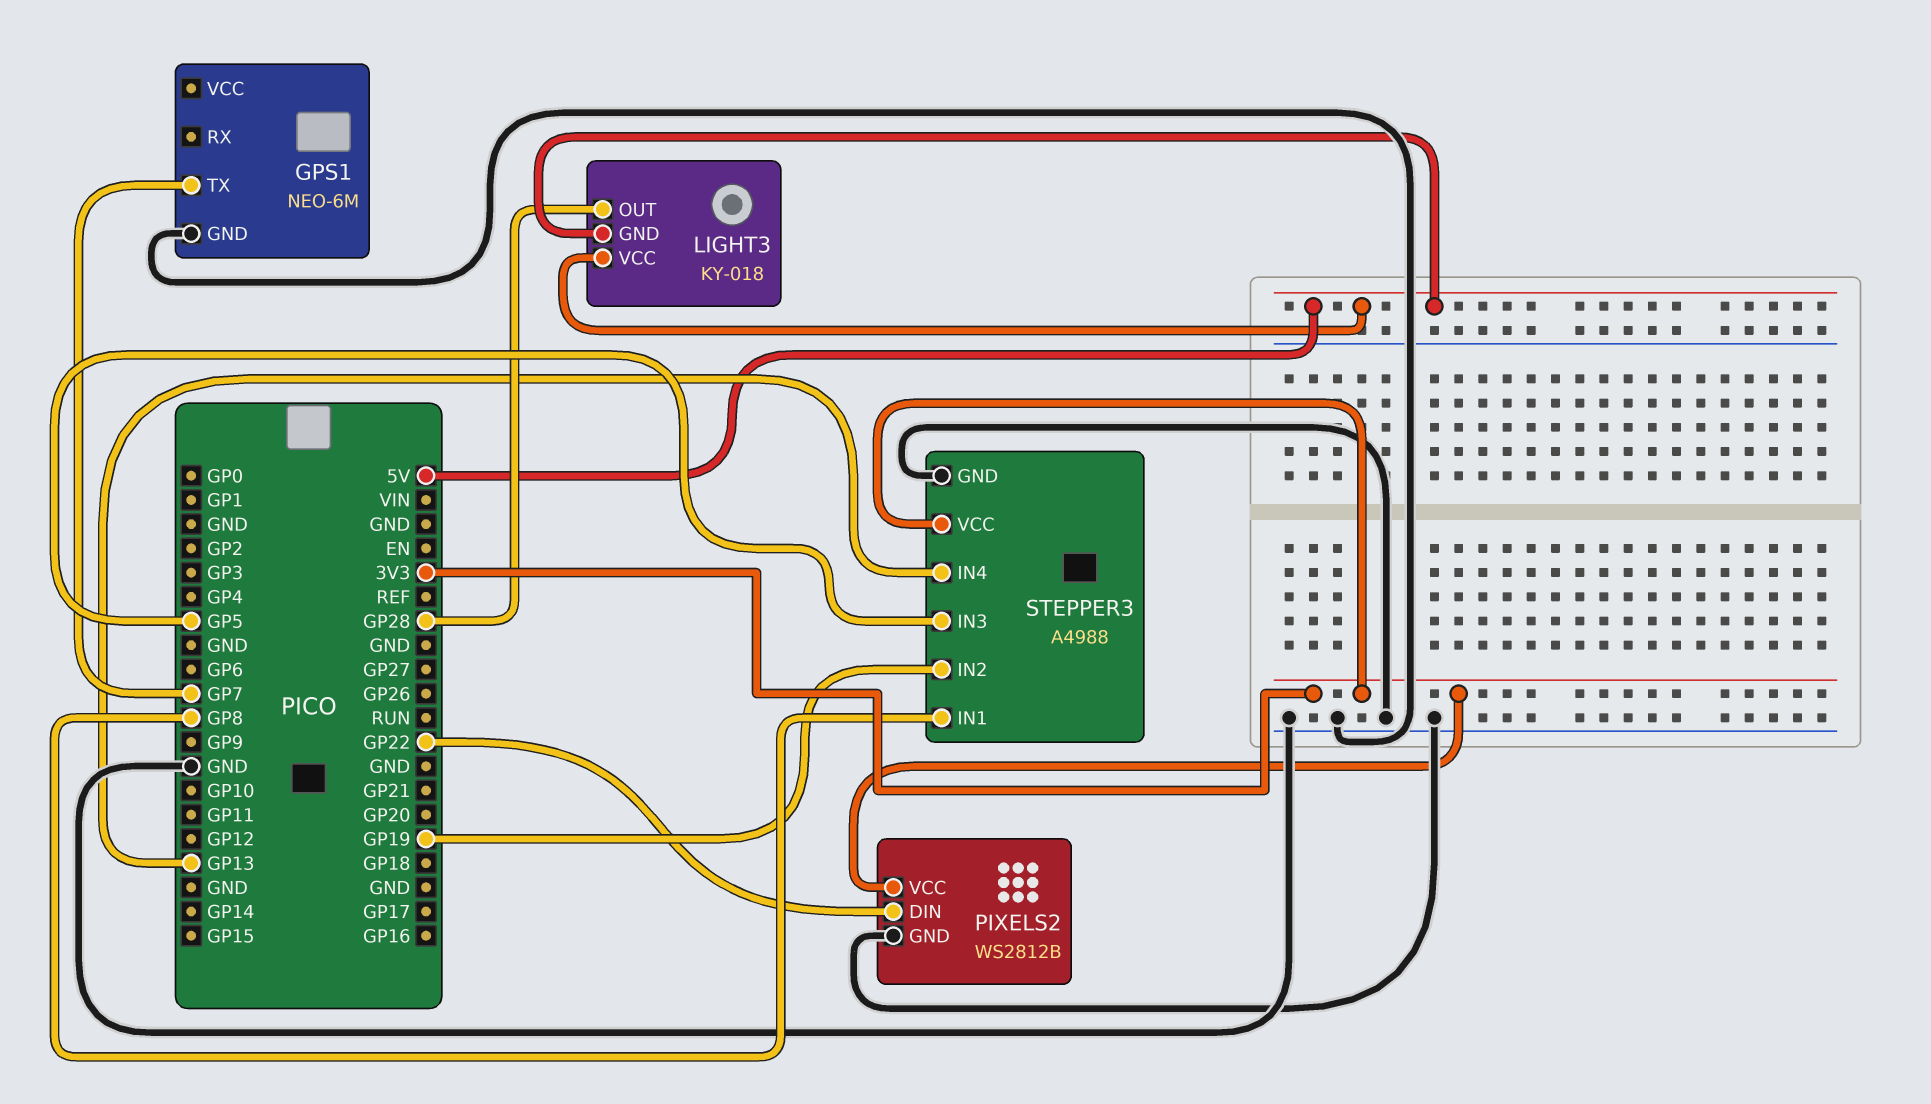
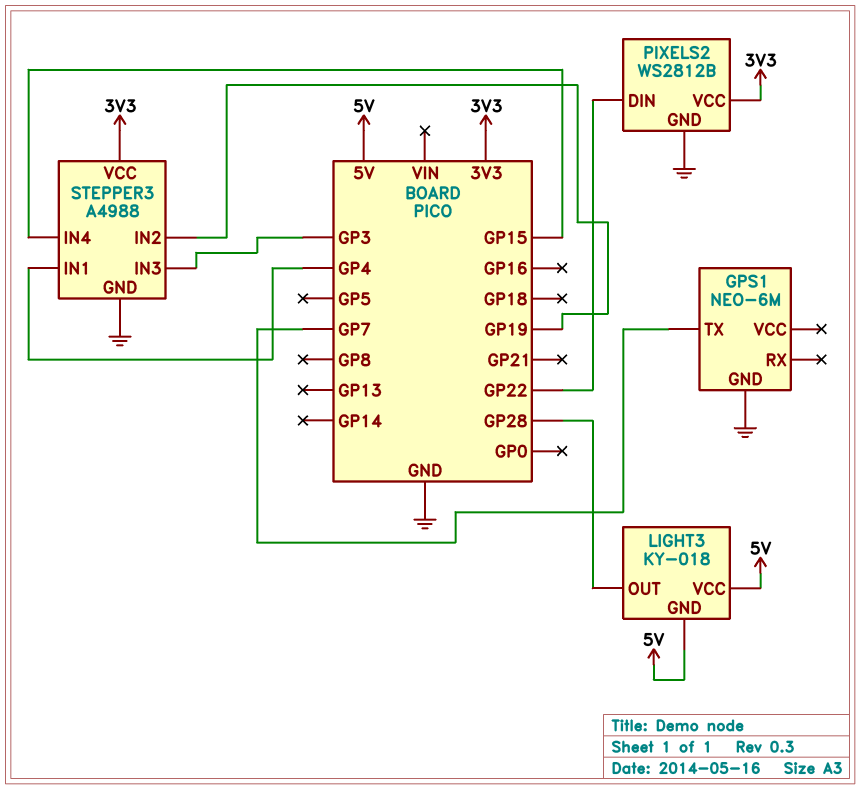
STEPPER3 pin IN1: GP8 -> GP4
STEPPER3 pin IN3: GP5 -> GP3
STEPPER3 pin IN4: GP13 -> GP15

